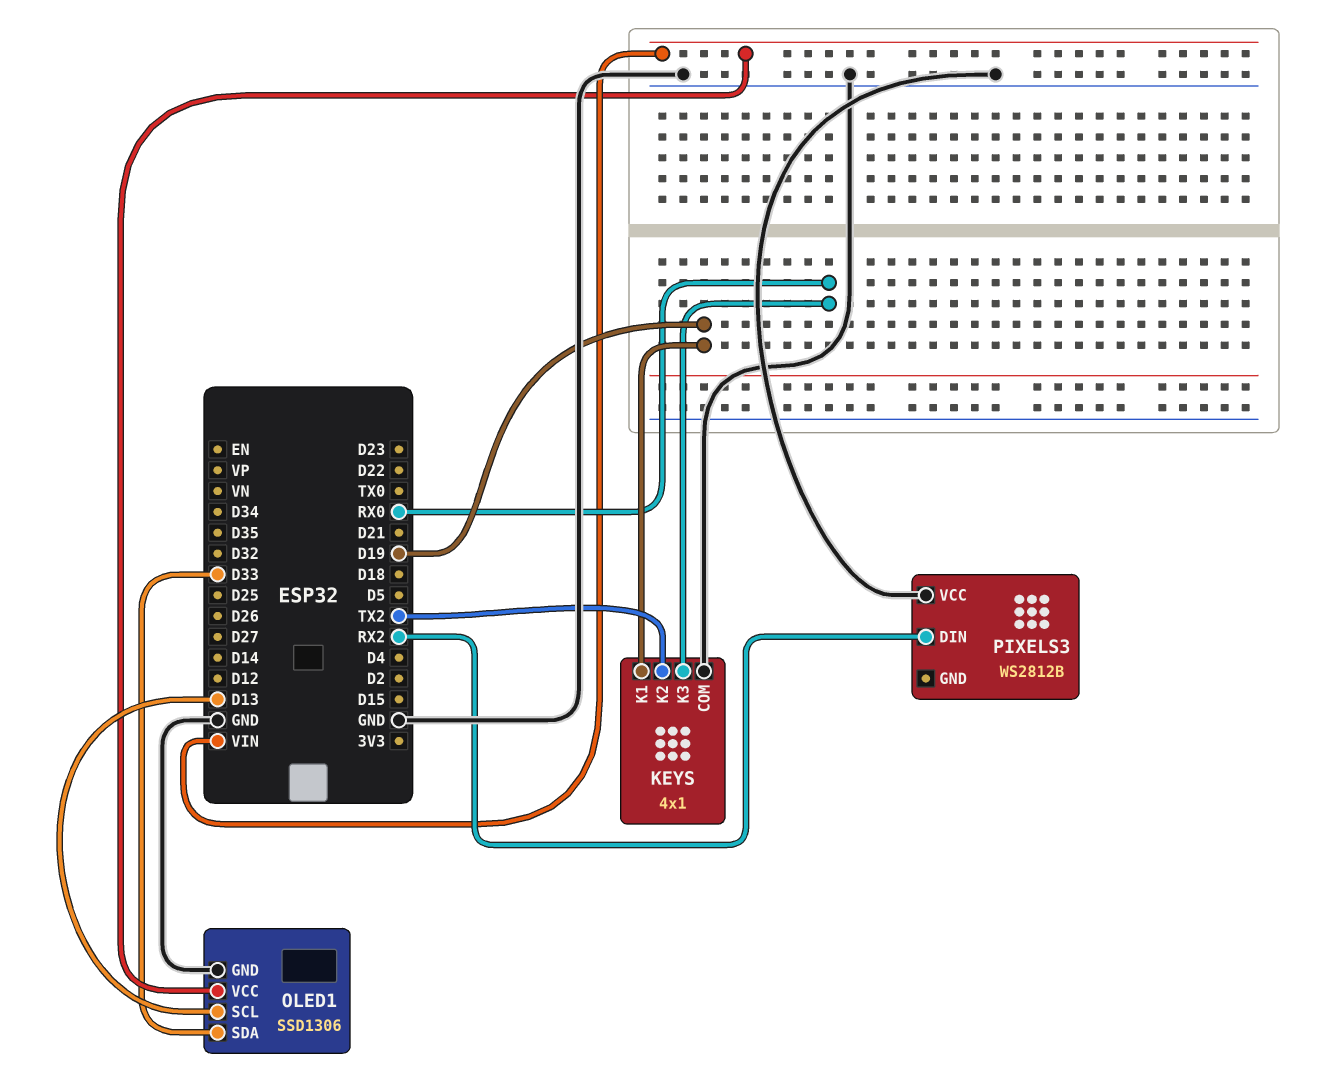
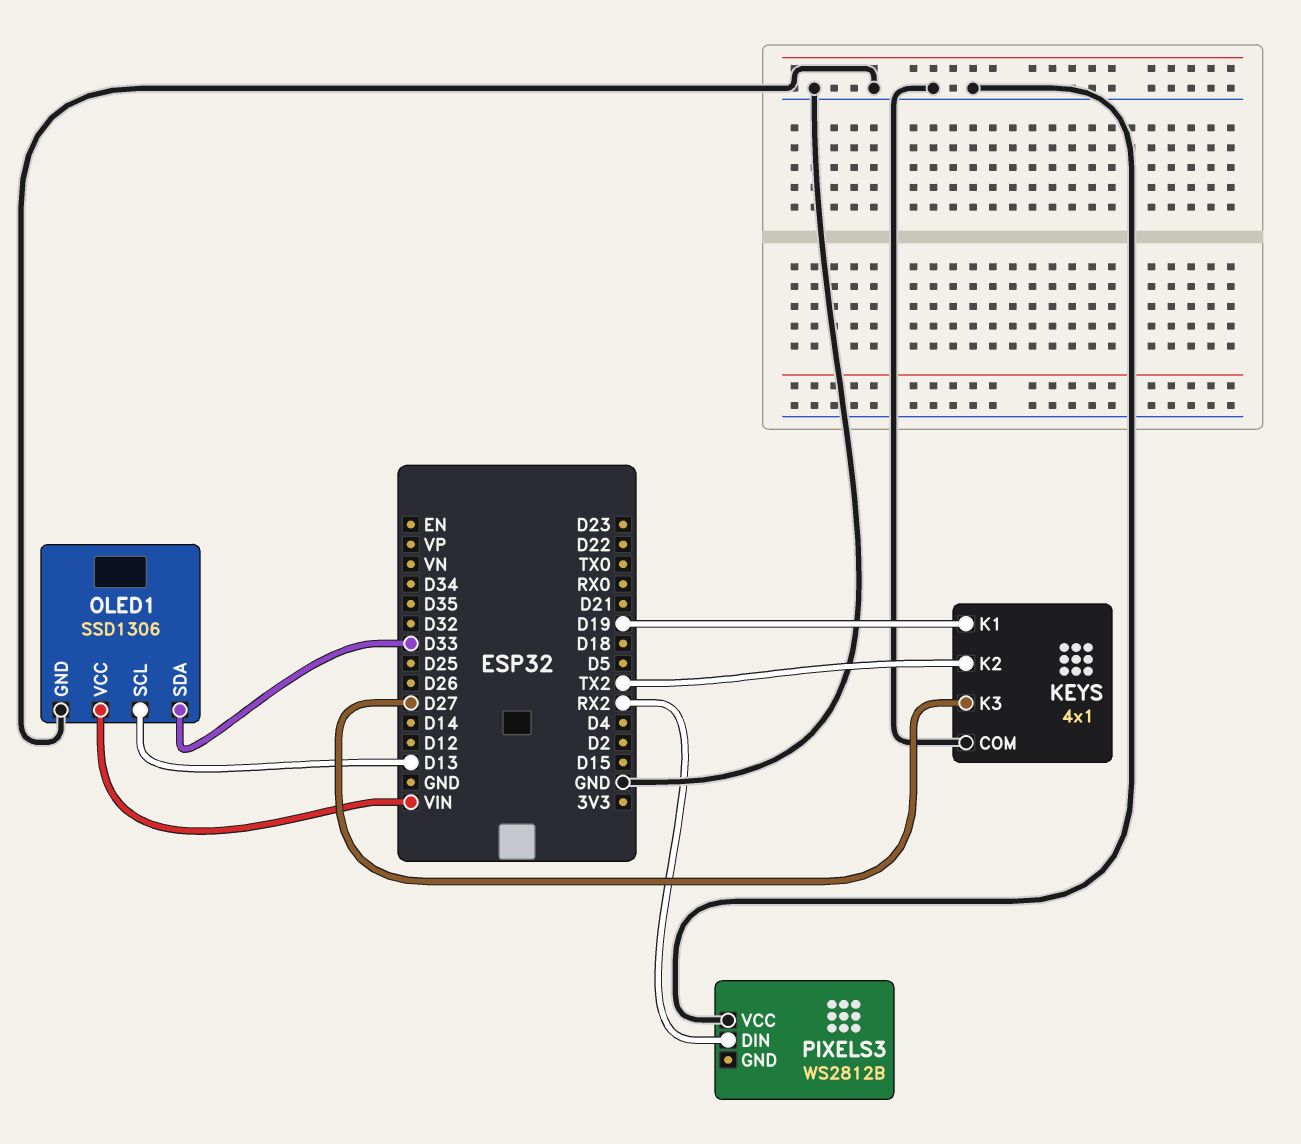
KEYS pin K3: RX0 -> D27

